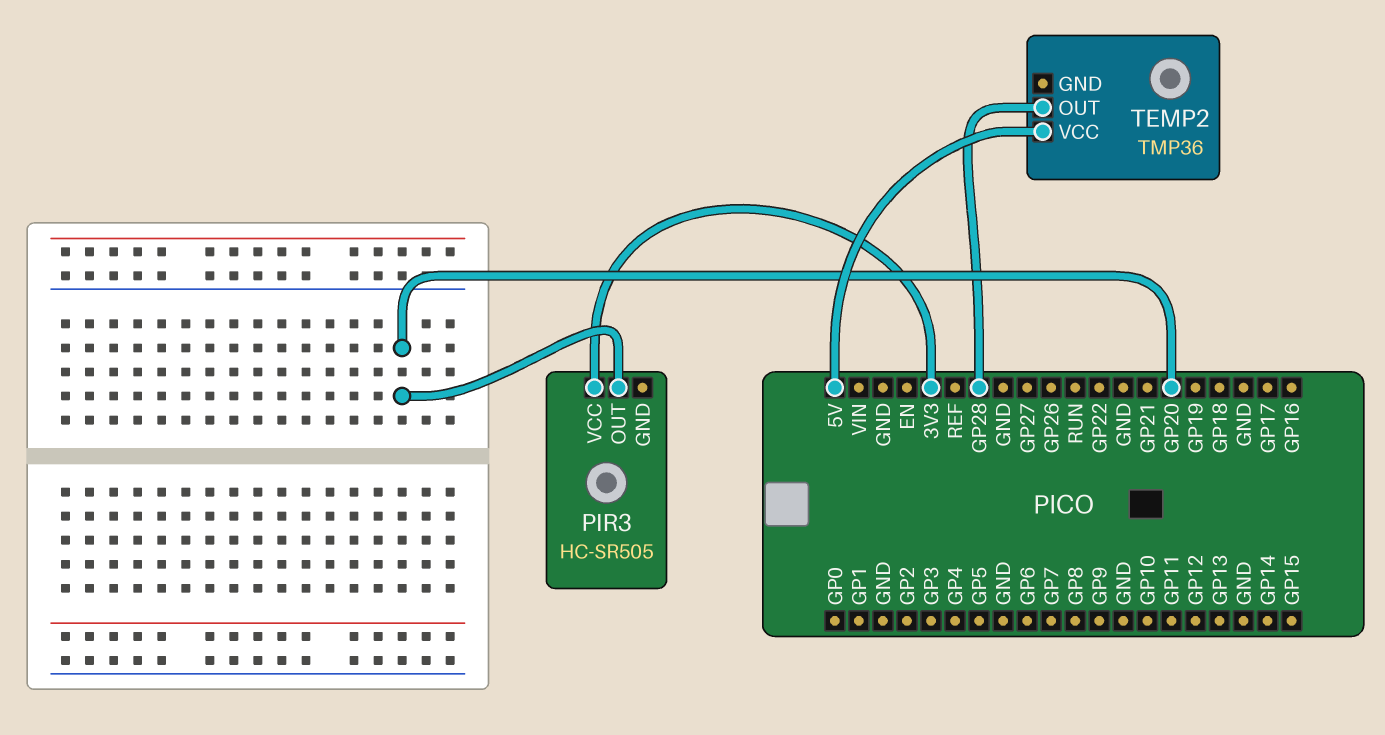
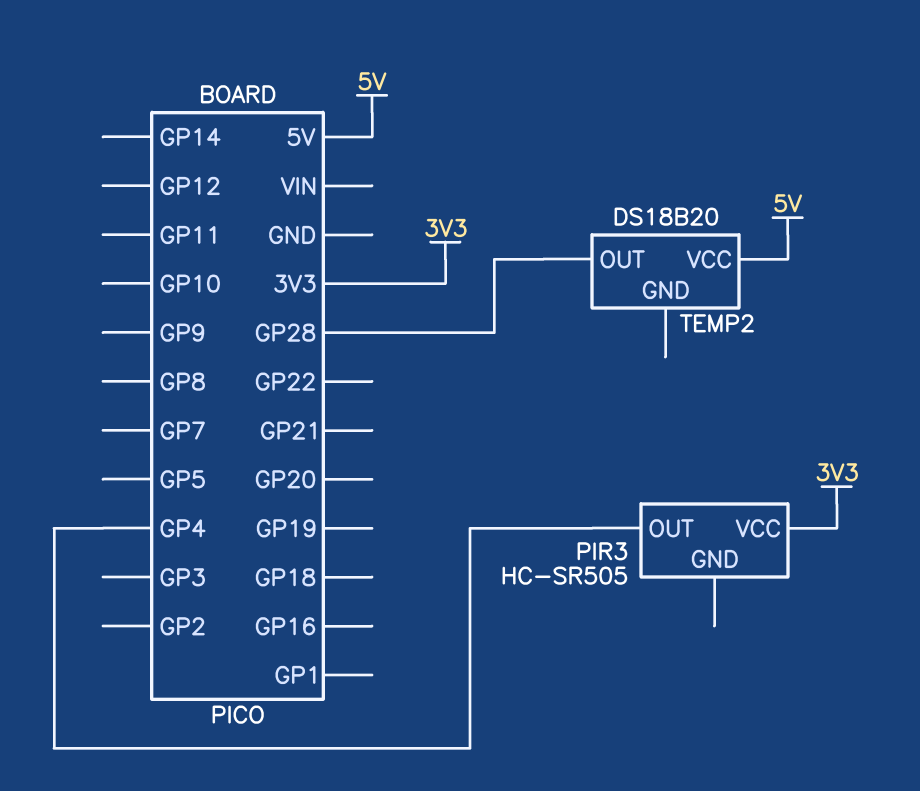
PIR3 pin OUT: GP20 -> GP4
TEMP2: TMP36 -> DS18B20

